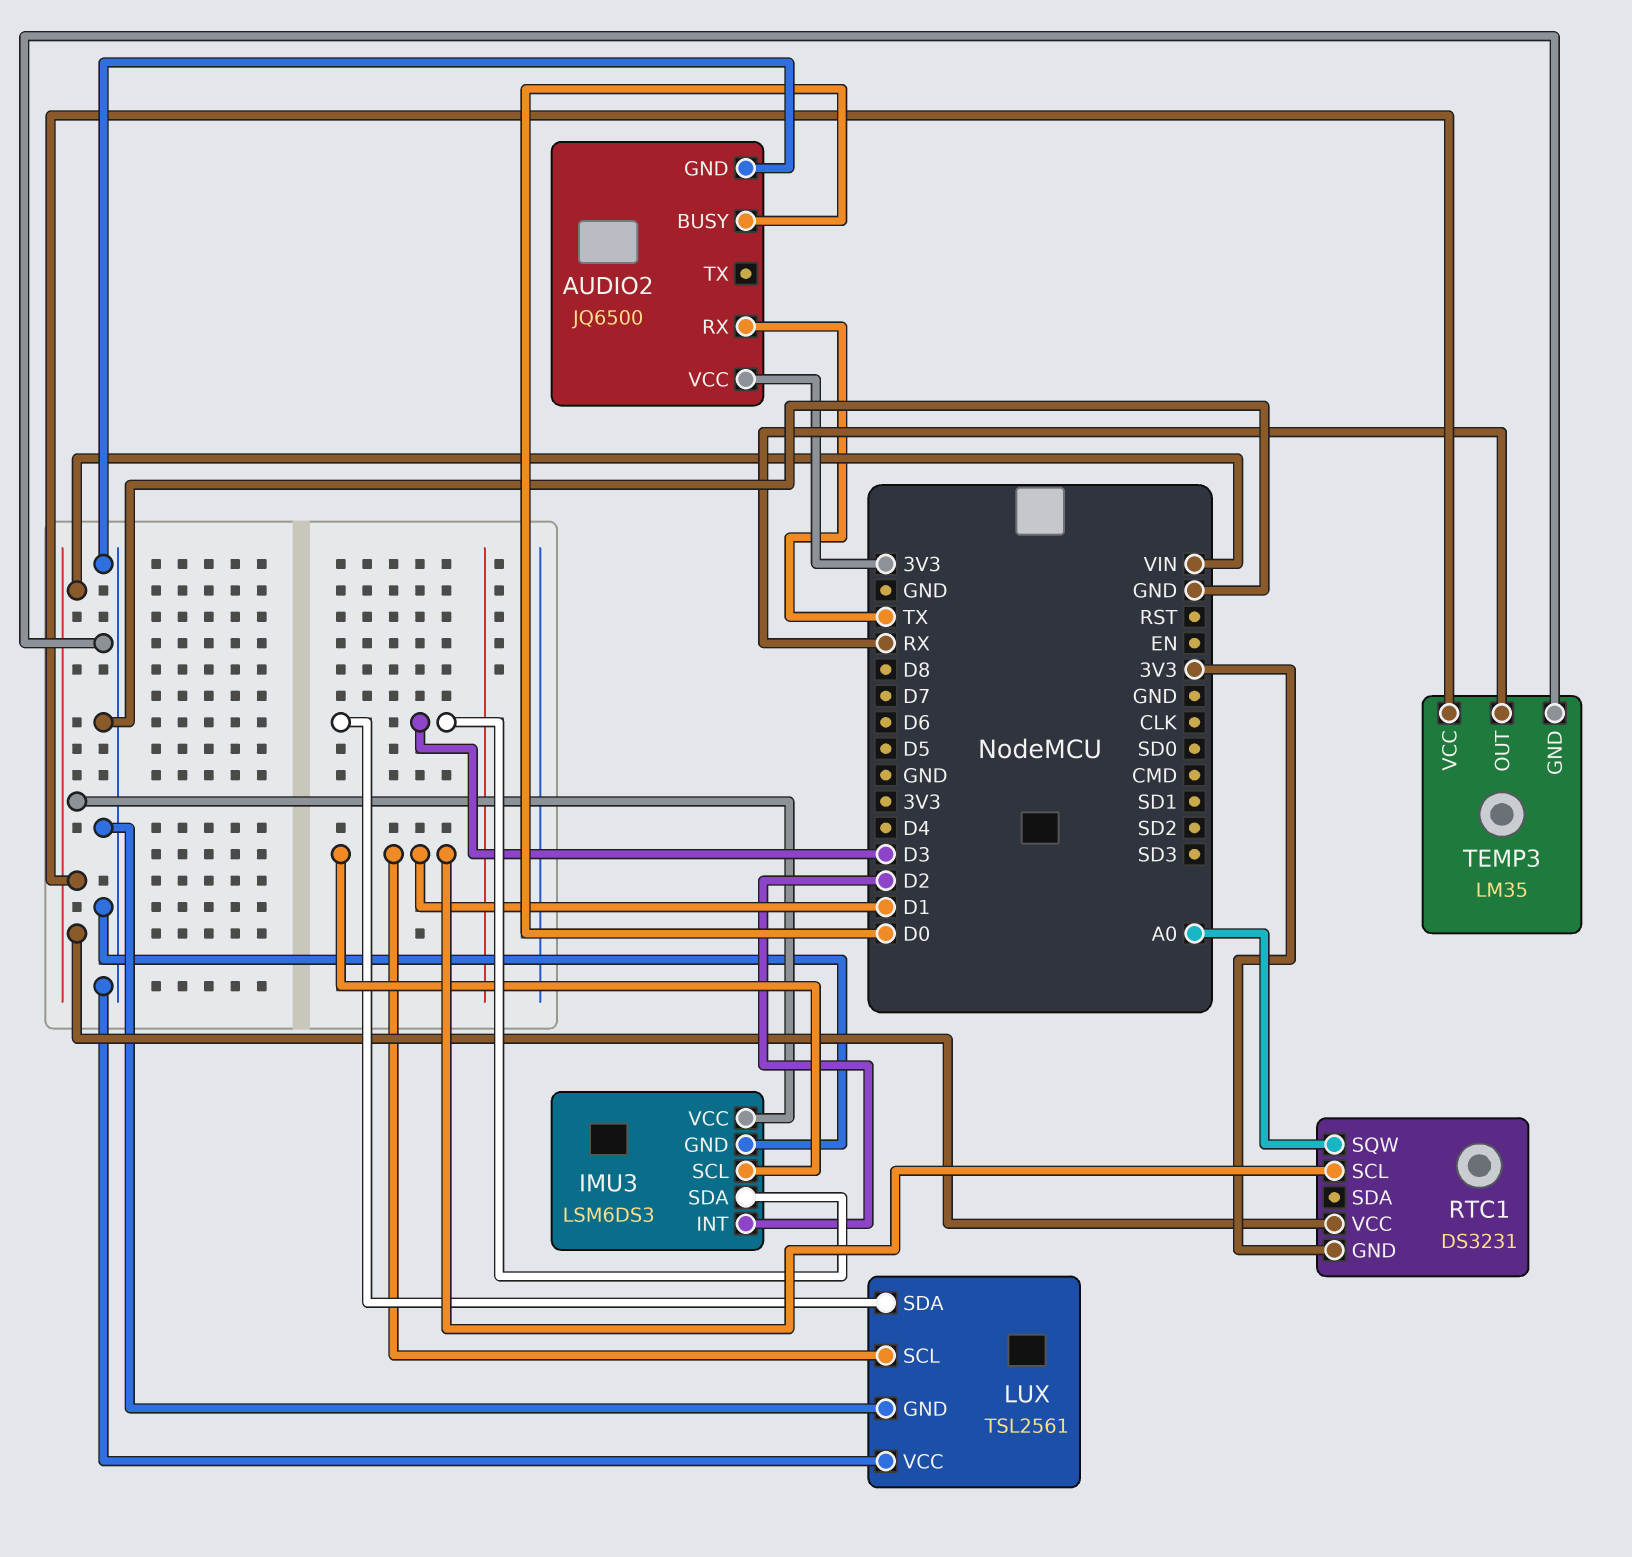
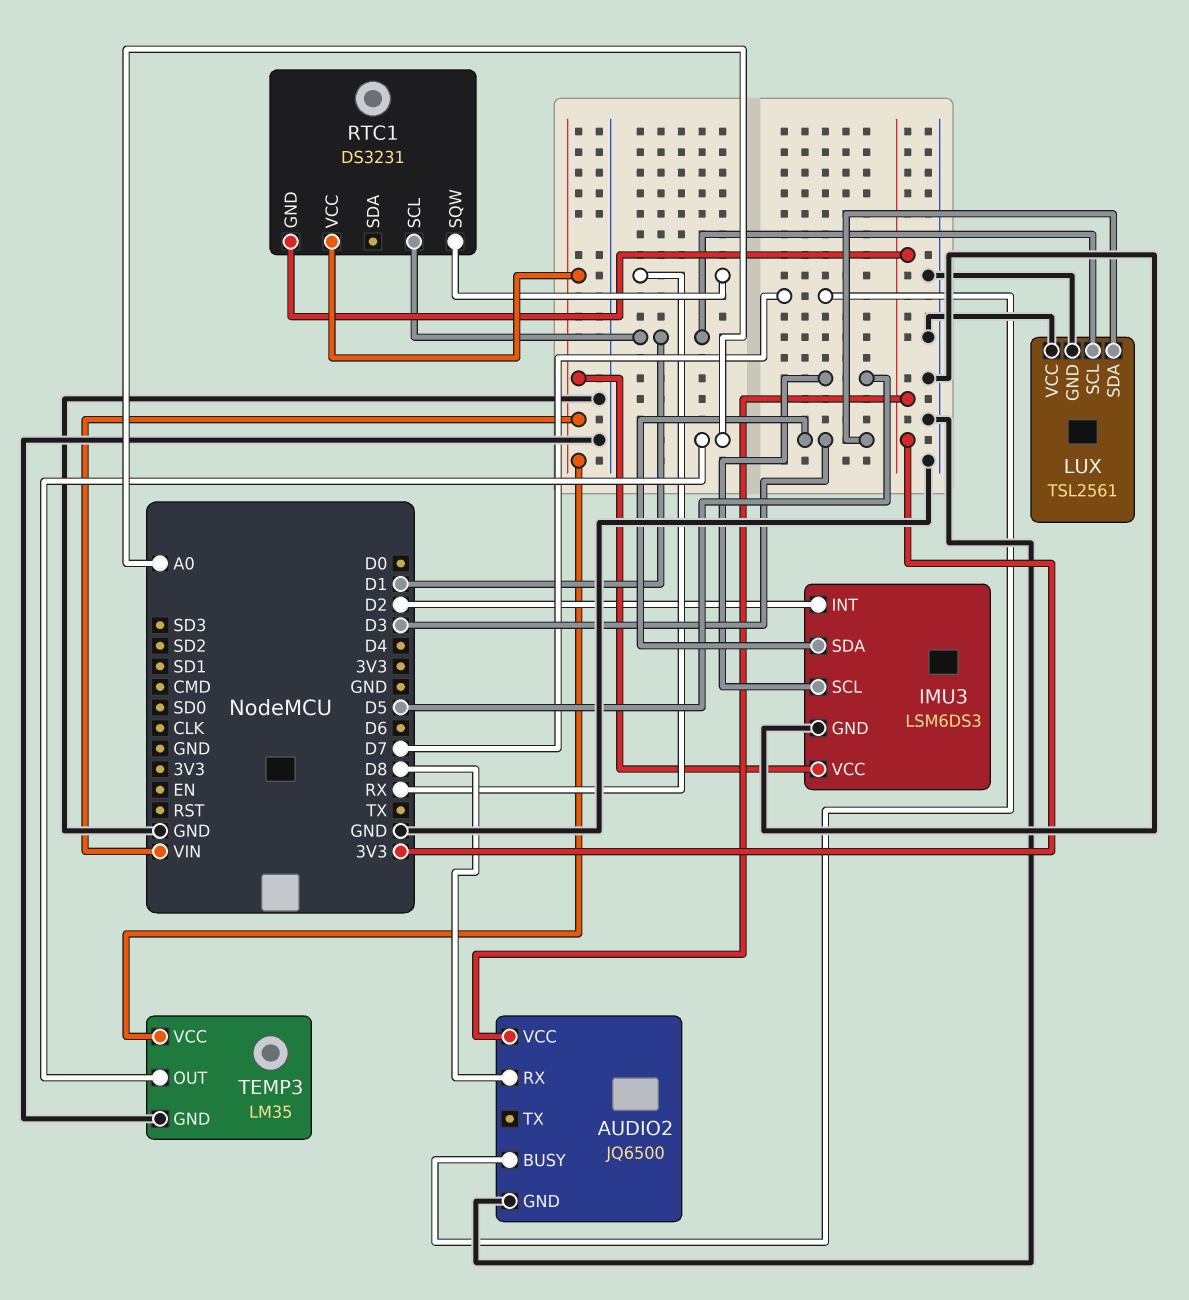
AUDIO2 pin BUSY: D0 -> D7
AUDIO2 pin RX: TX -> D8
IMU3 pin SCL: D1 -> D5
RTC1 pin SQW: A0 -> RX
TEMP3 pin OUT: RX -> A0

